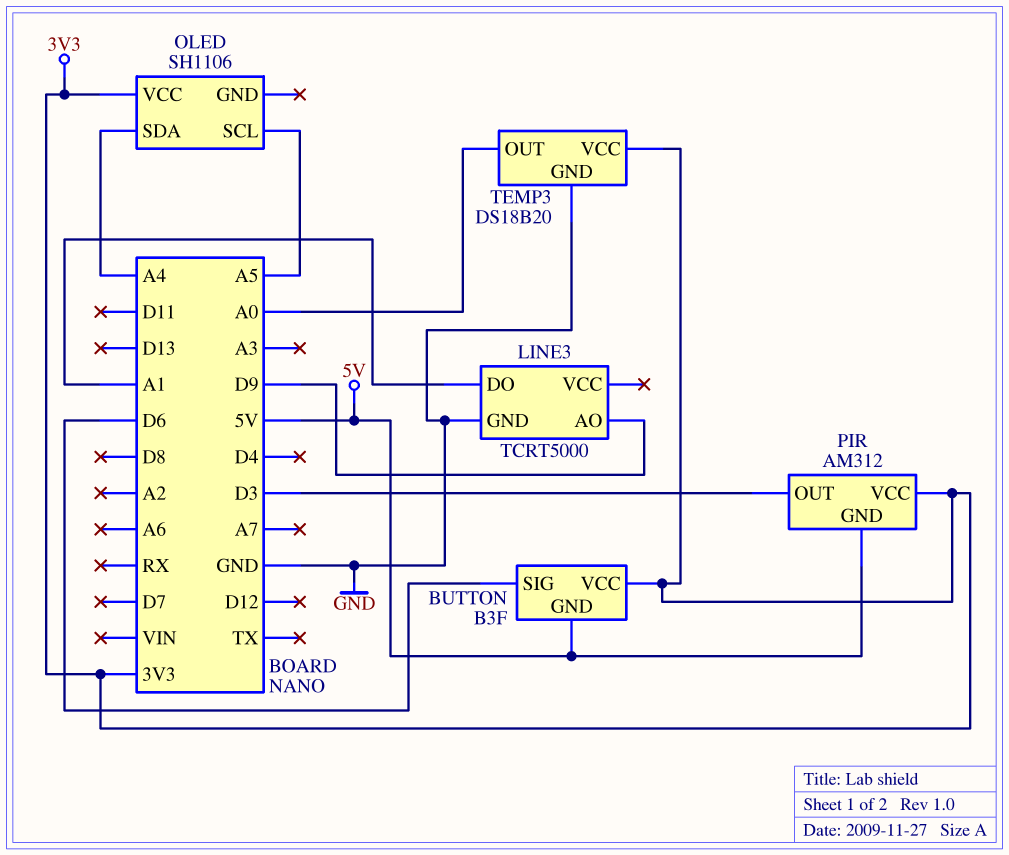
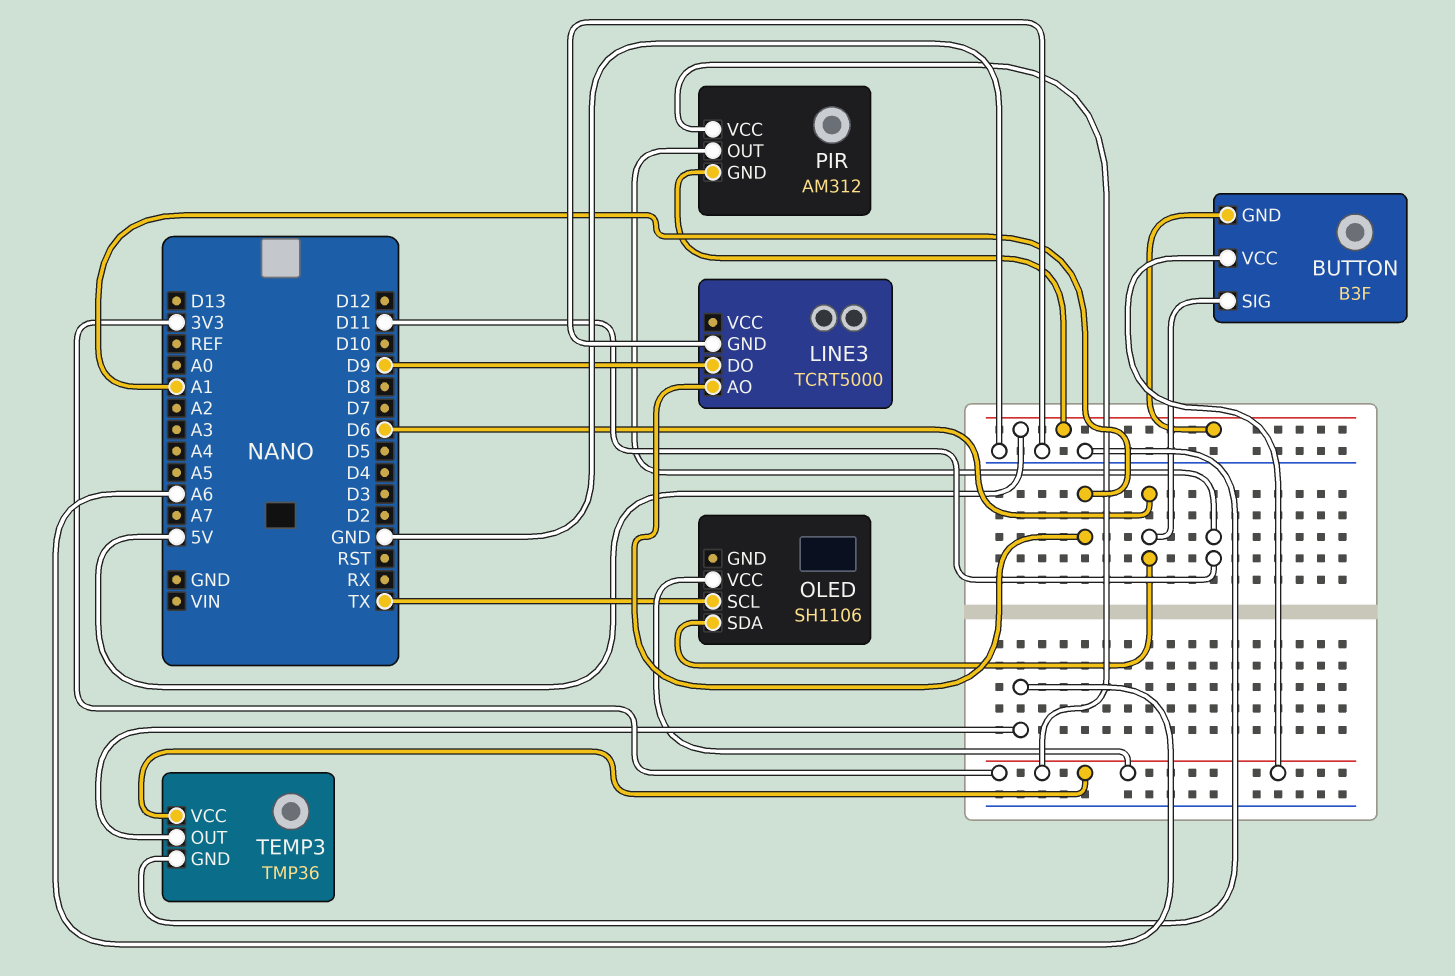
LINE3 pin AO: D9 -> A1
LINE3 pin DO: A1 -> D9
OLED pin SCL: A5 -> TX
OLED pin SDA: A4 -> D6
PIR pin OUT: D3 -> D11
TEMP3: DS18B20 -> TMP36
TEMP3 pin OUT: A0 -> A6

